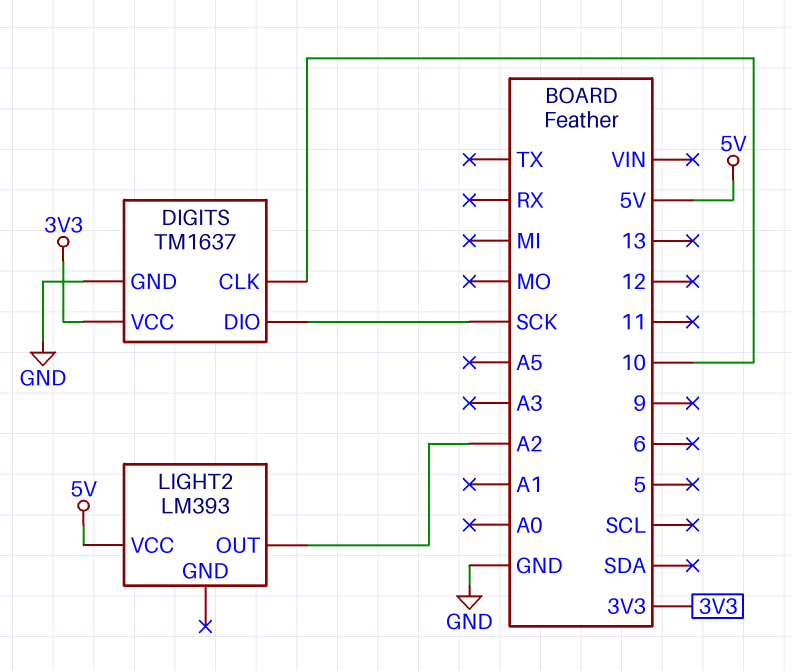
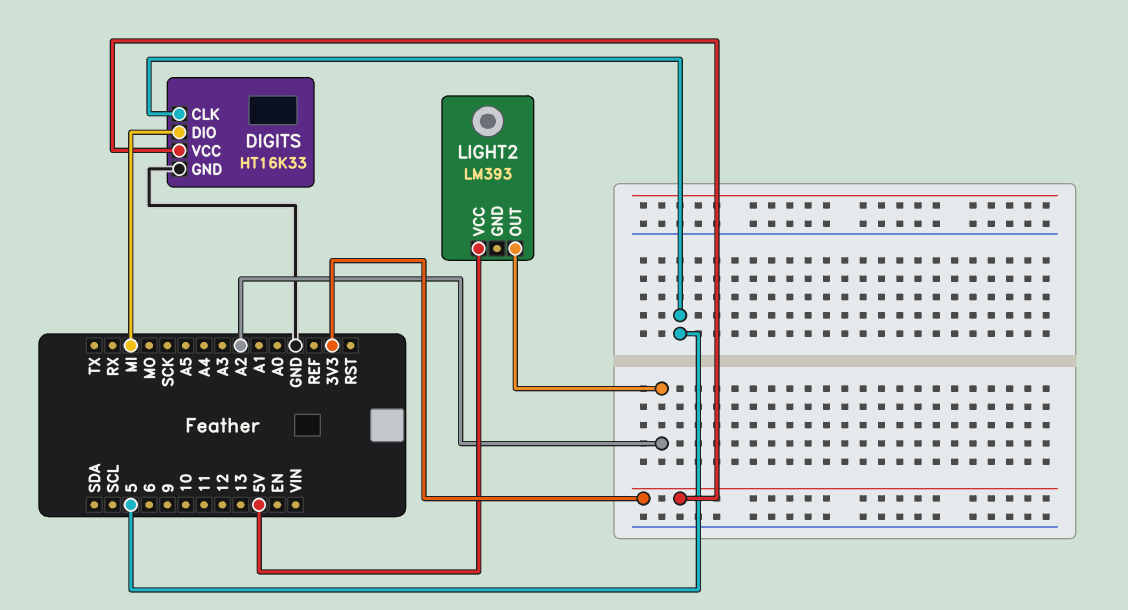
DIGITS: TM1637 -> HT16K33
DIGITS pin CLK: 10 -> 5
DIGITS pin DIO: SCK -> MI

